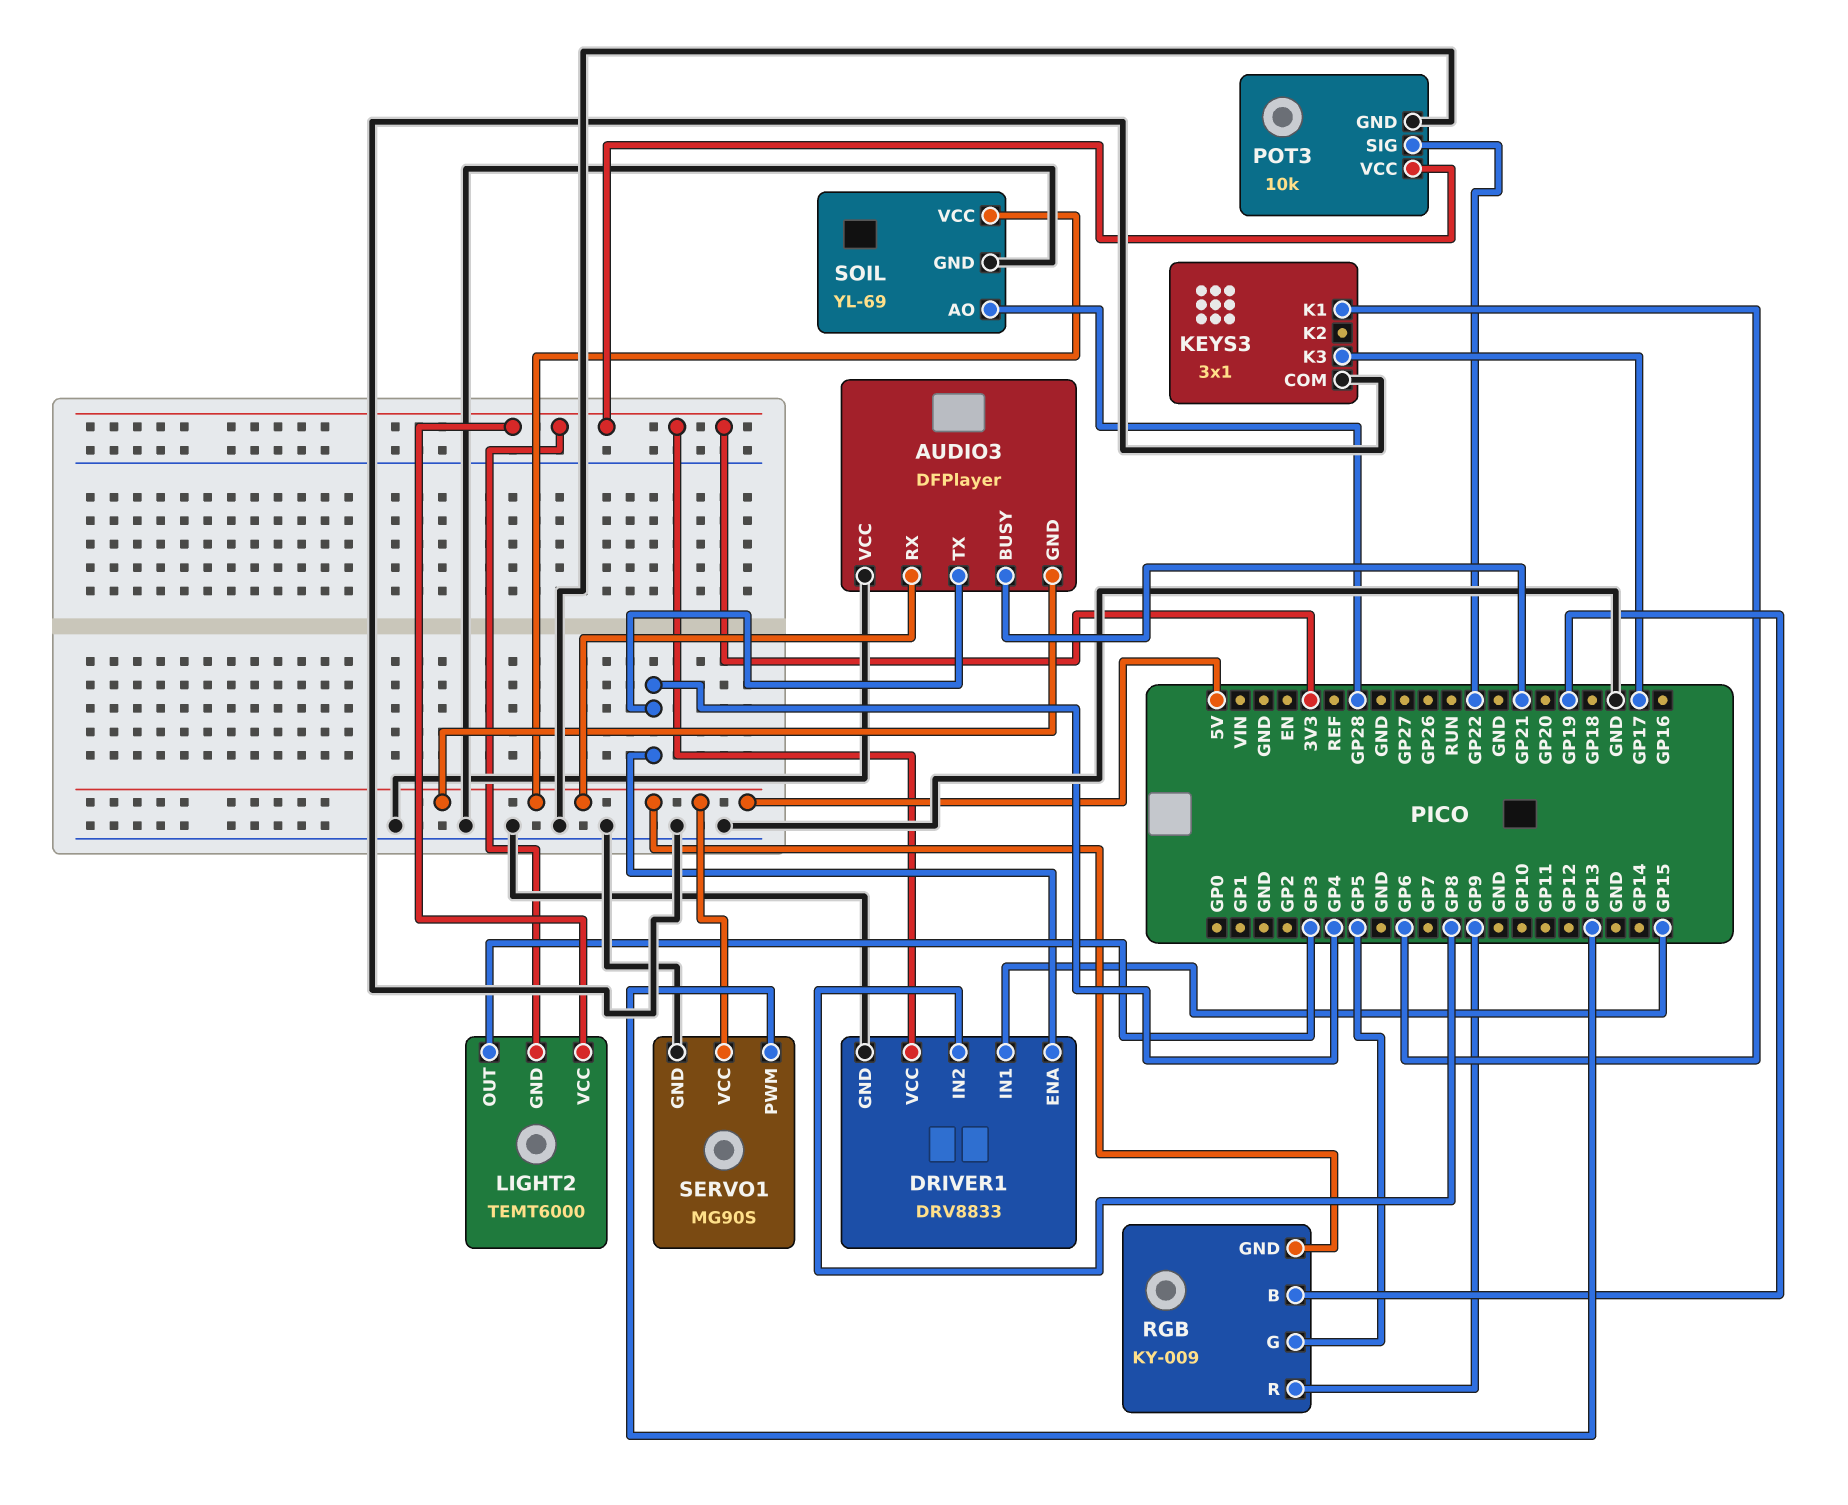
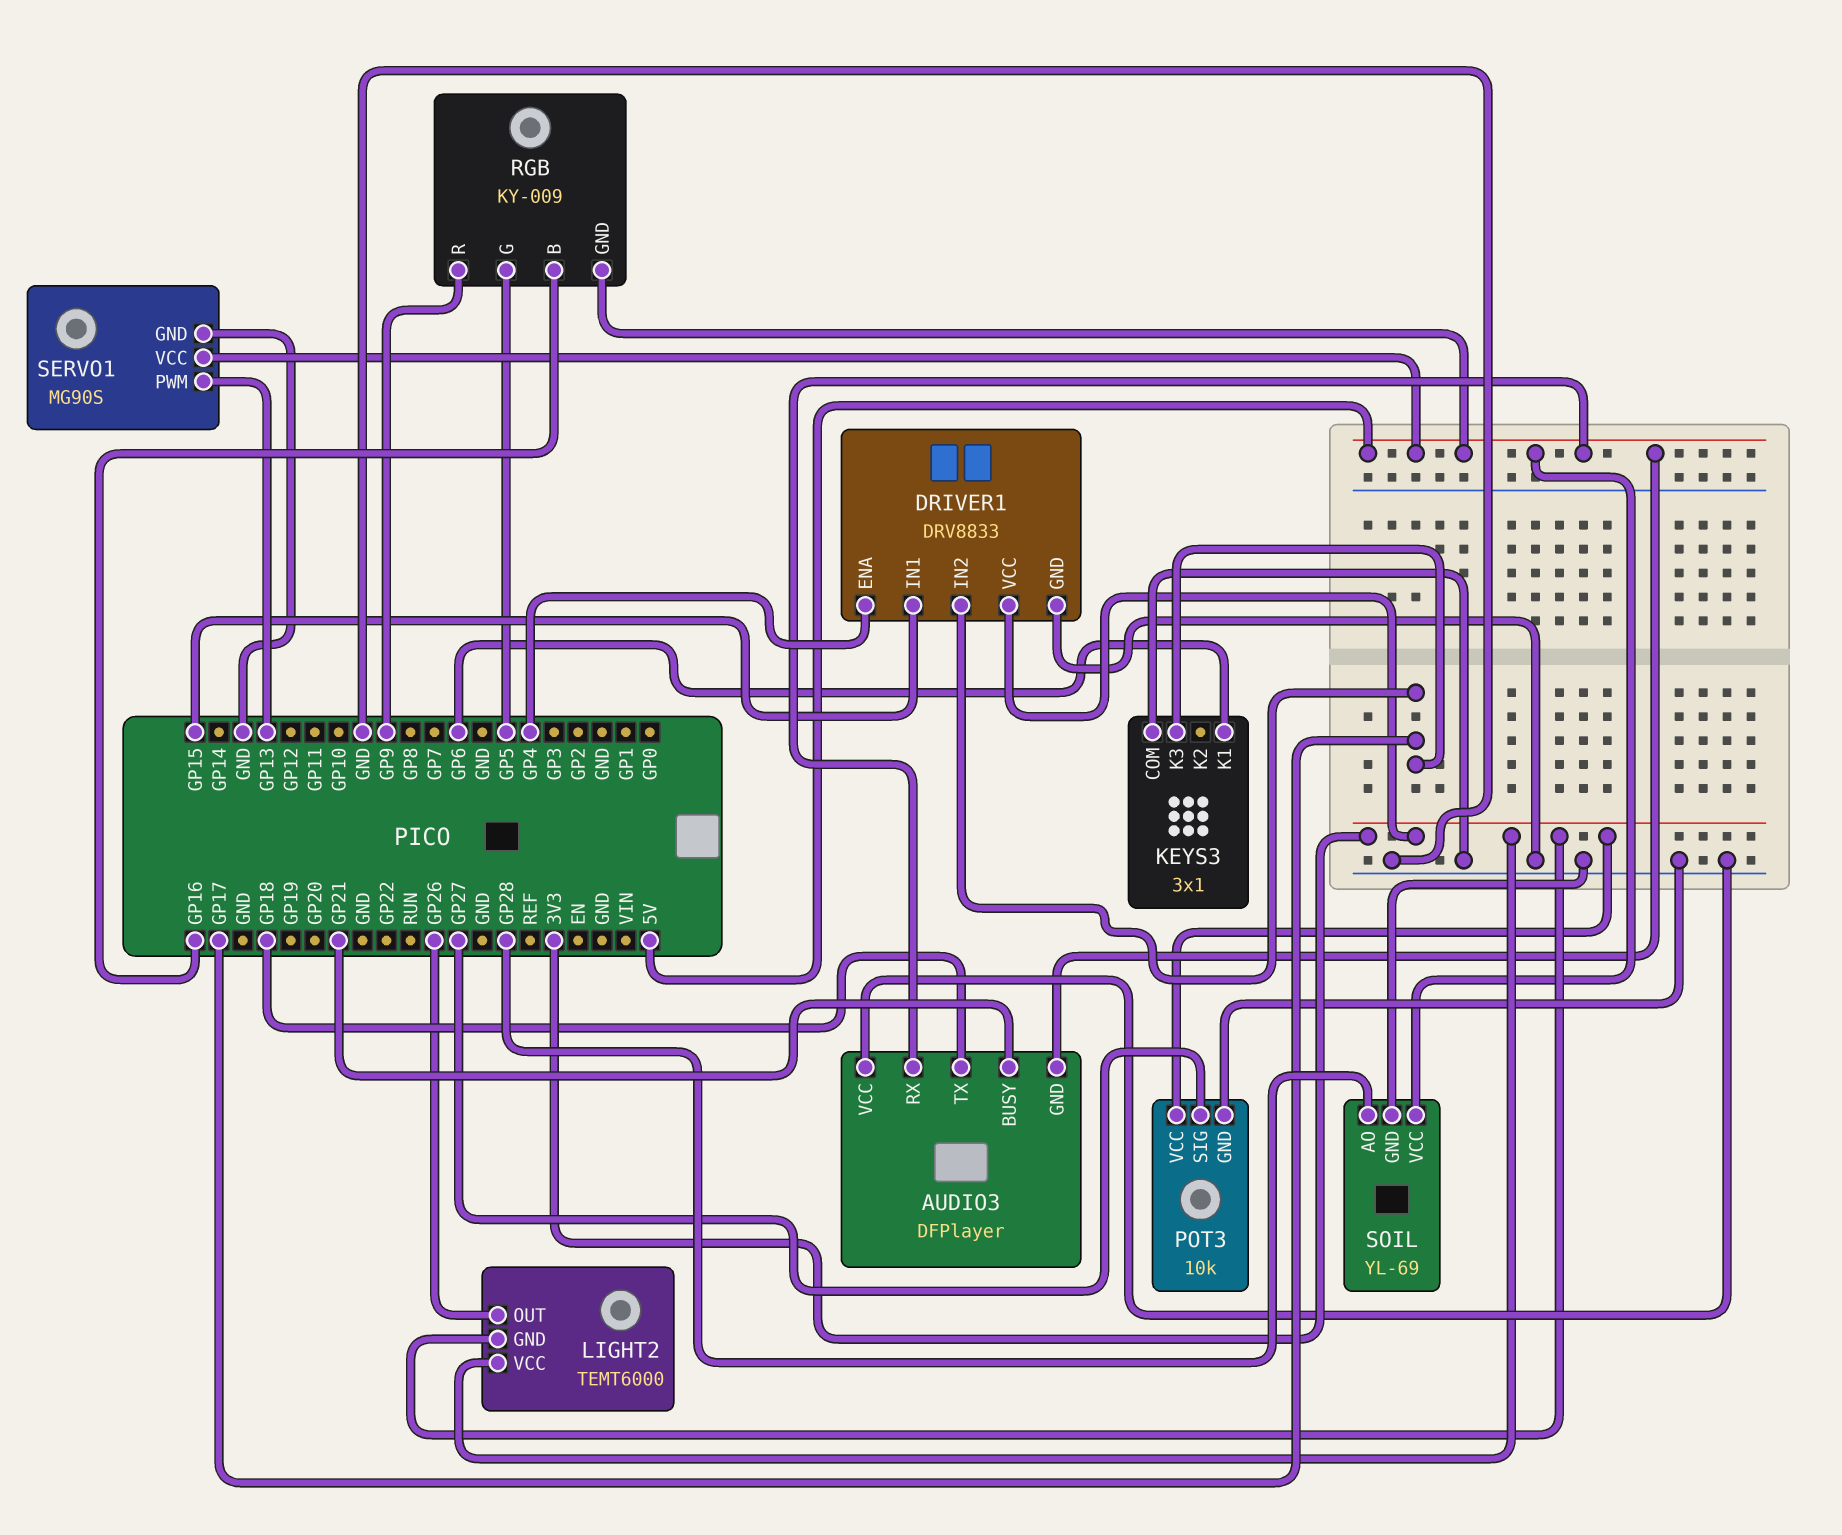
AUDIO3 pin TX: GP4 -> GP18
DRIVER1 pin IN2: GP8 -> GP17
LIGHT2 pin OUT: GP3 -> GP26
POT3 pin SIG: GP22 -> GP27
RGB pin B: GP19 -> GP16

